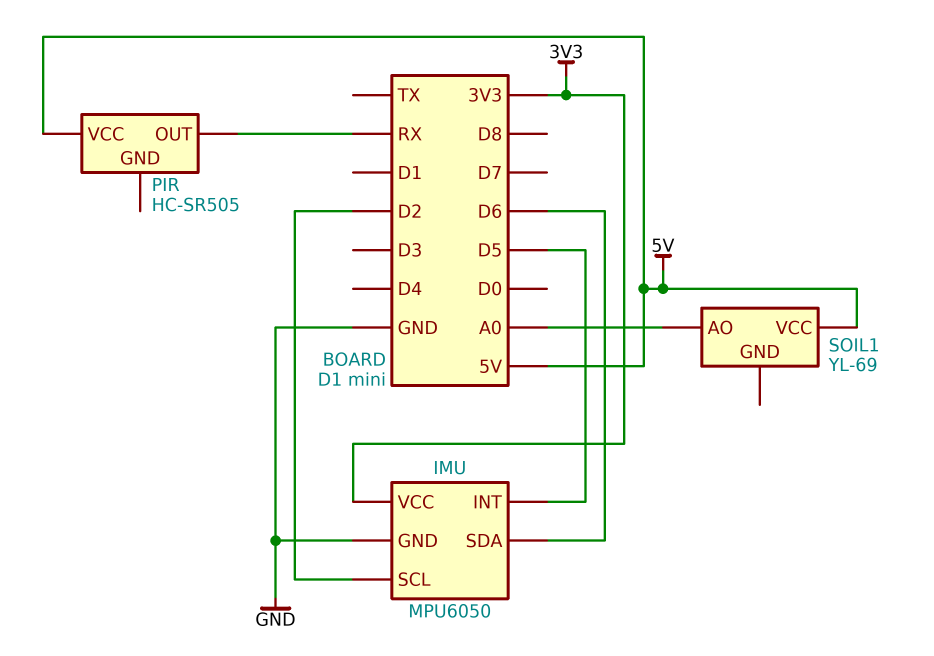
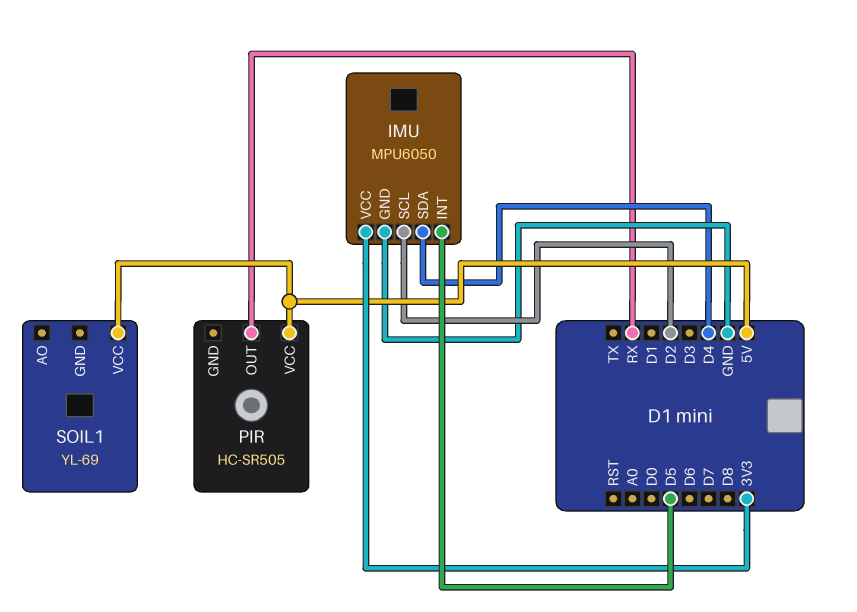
IMU pin SDA: D6 -> D4
SOIL1 pin AO: A0 -> none

